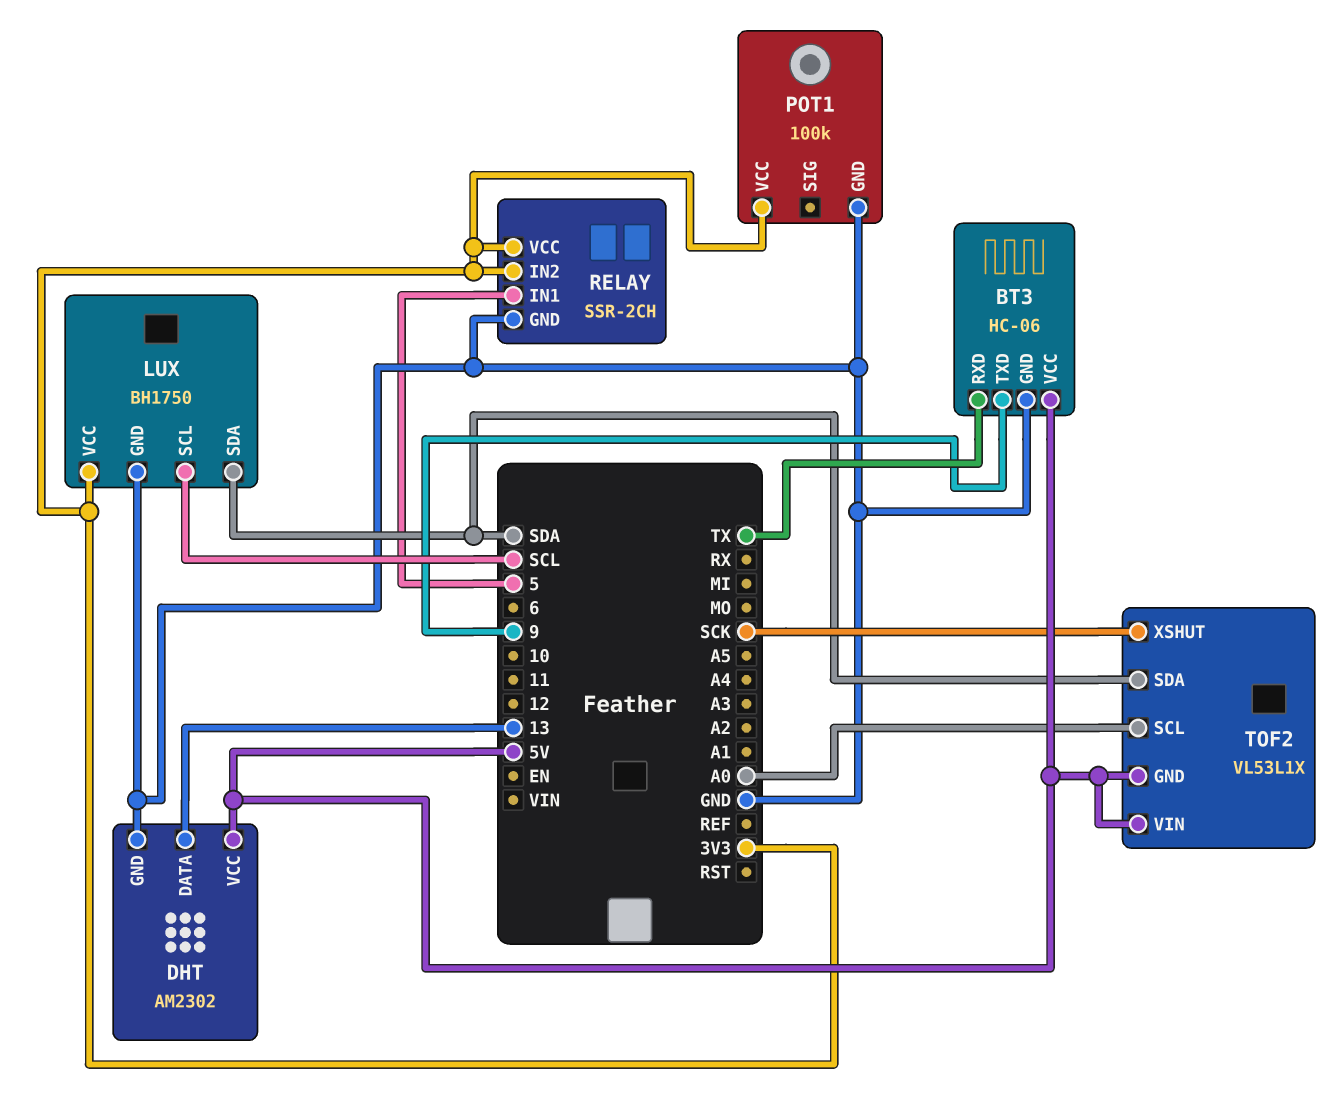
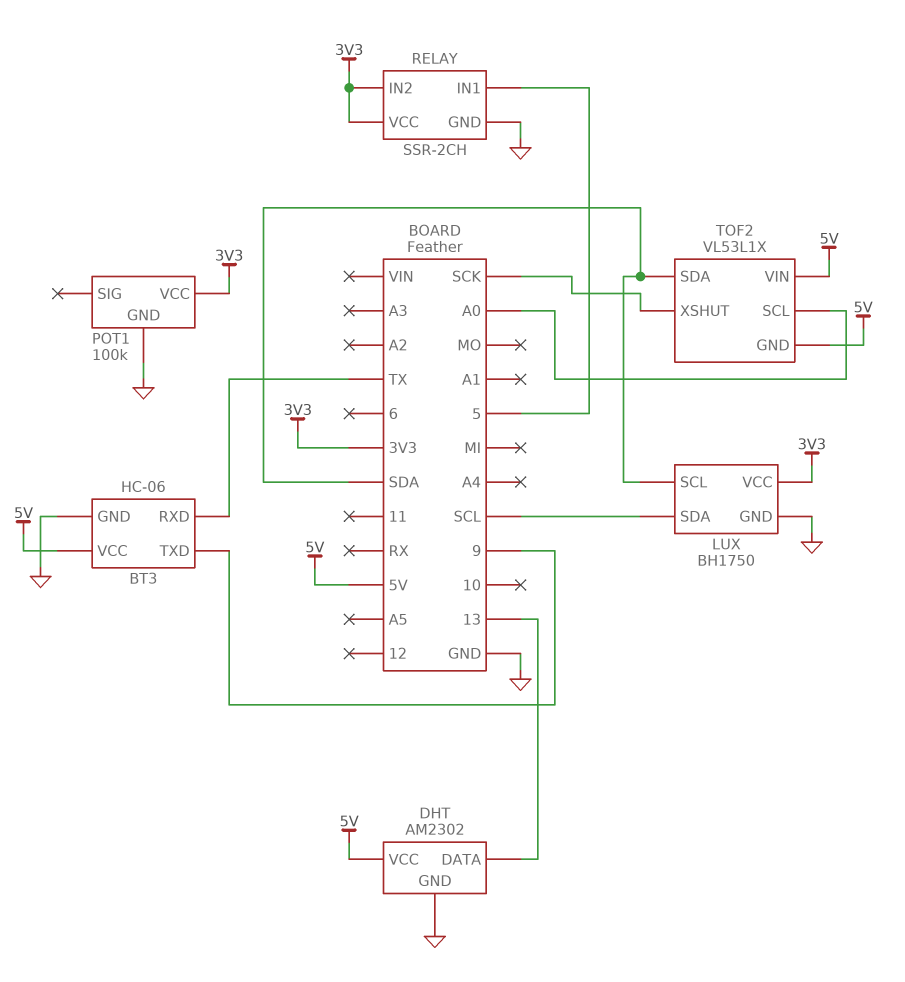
LUX pin SCL: SCL -> SDA
LUX pin SDA: SDA -> SCL

